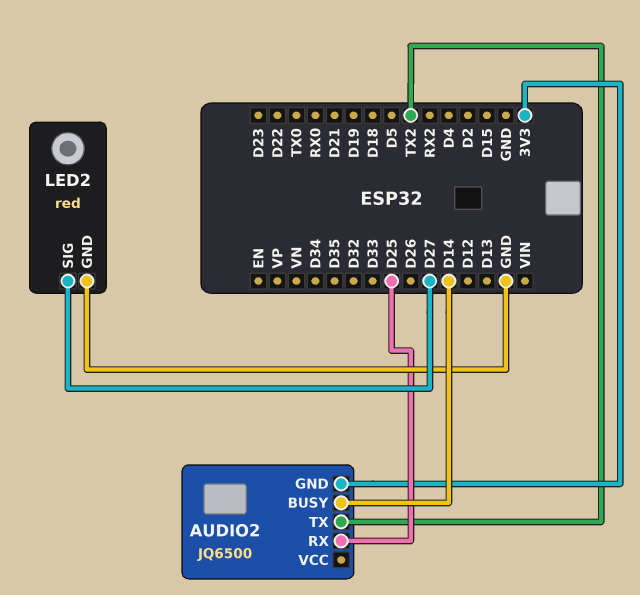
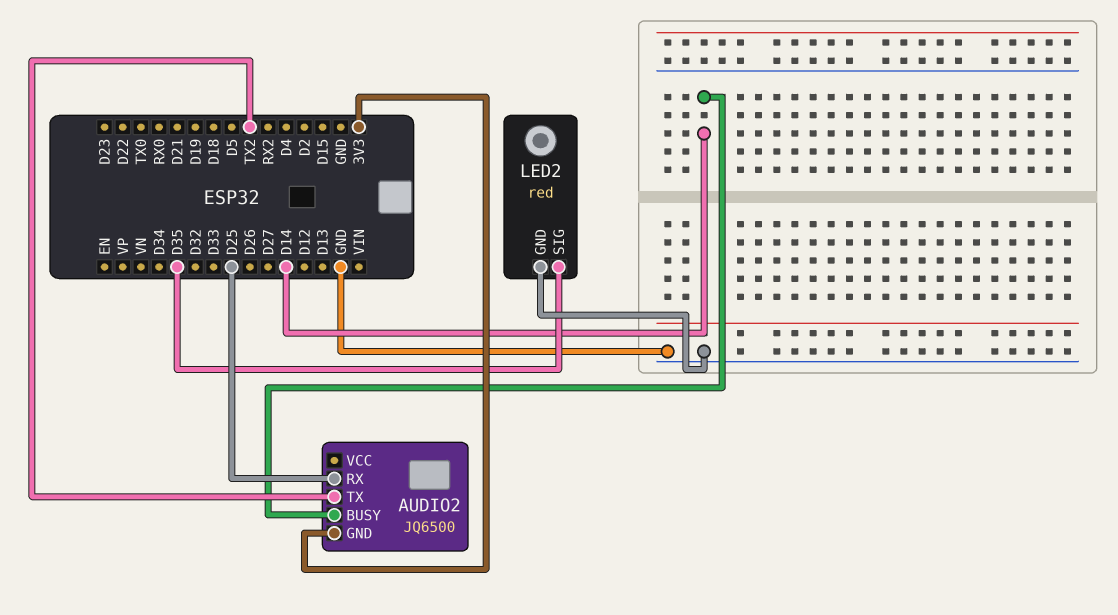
LED2 pin SIG: D27 -> D35

